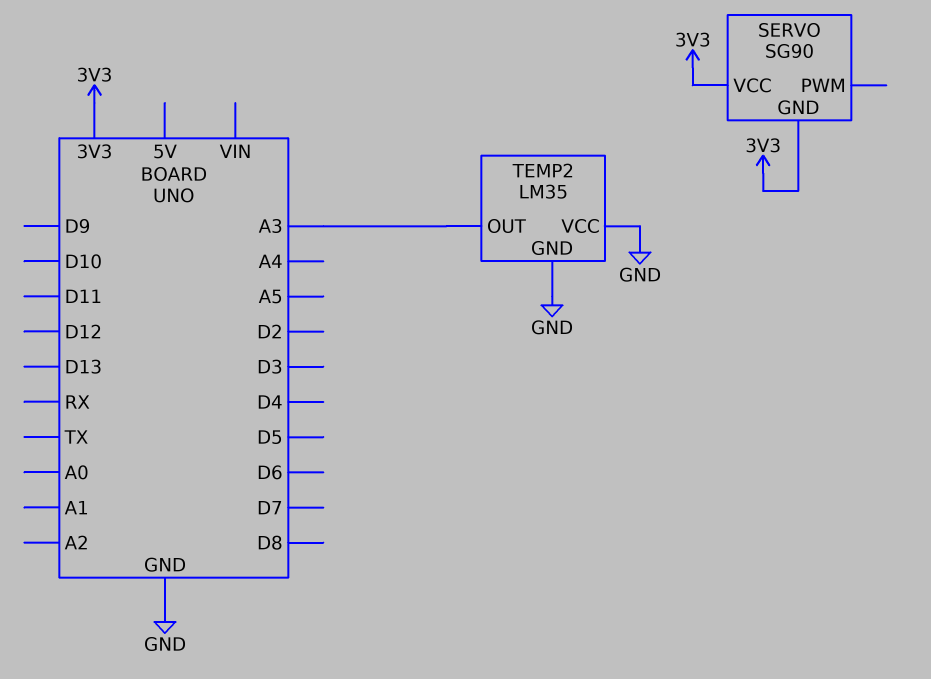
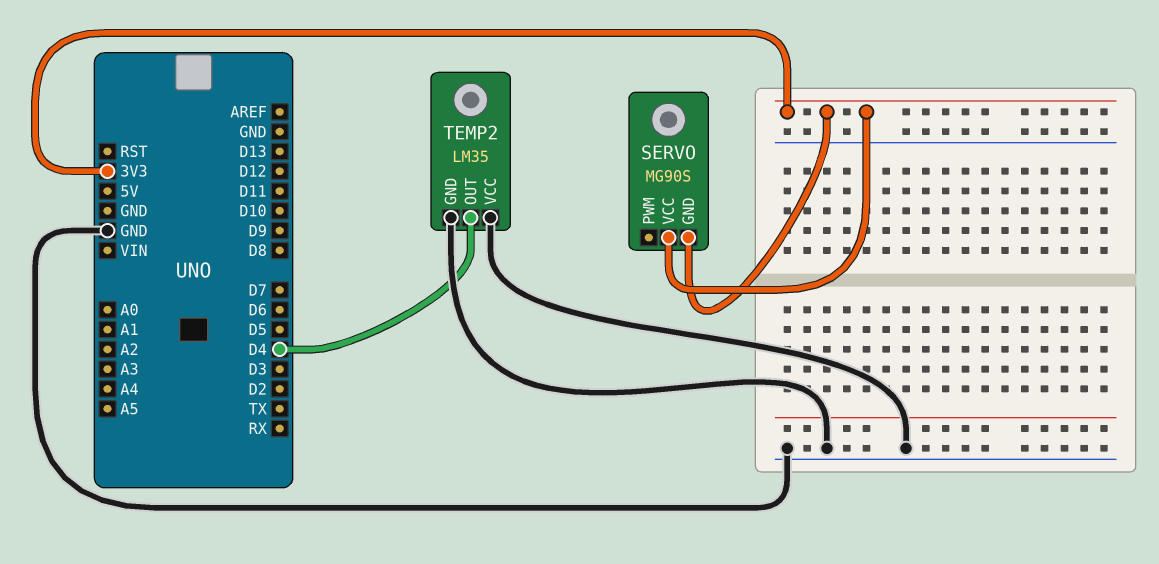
SERVO: SG90 -> MG90S
TEMP2 pin OUT: A3 -> D4

